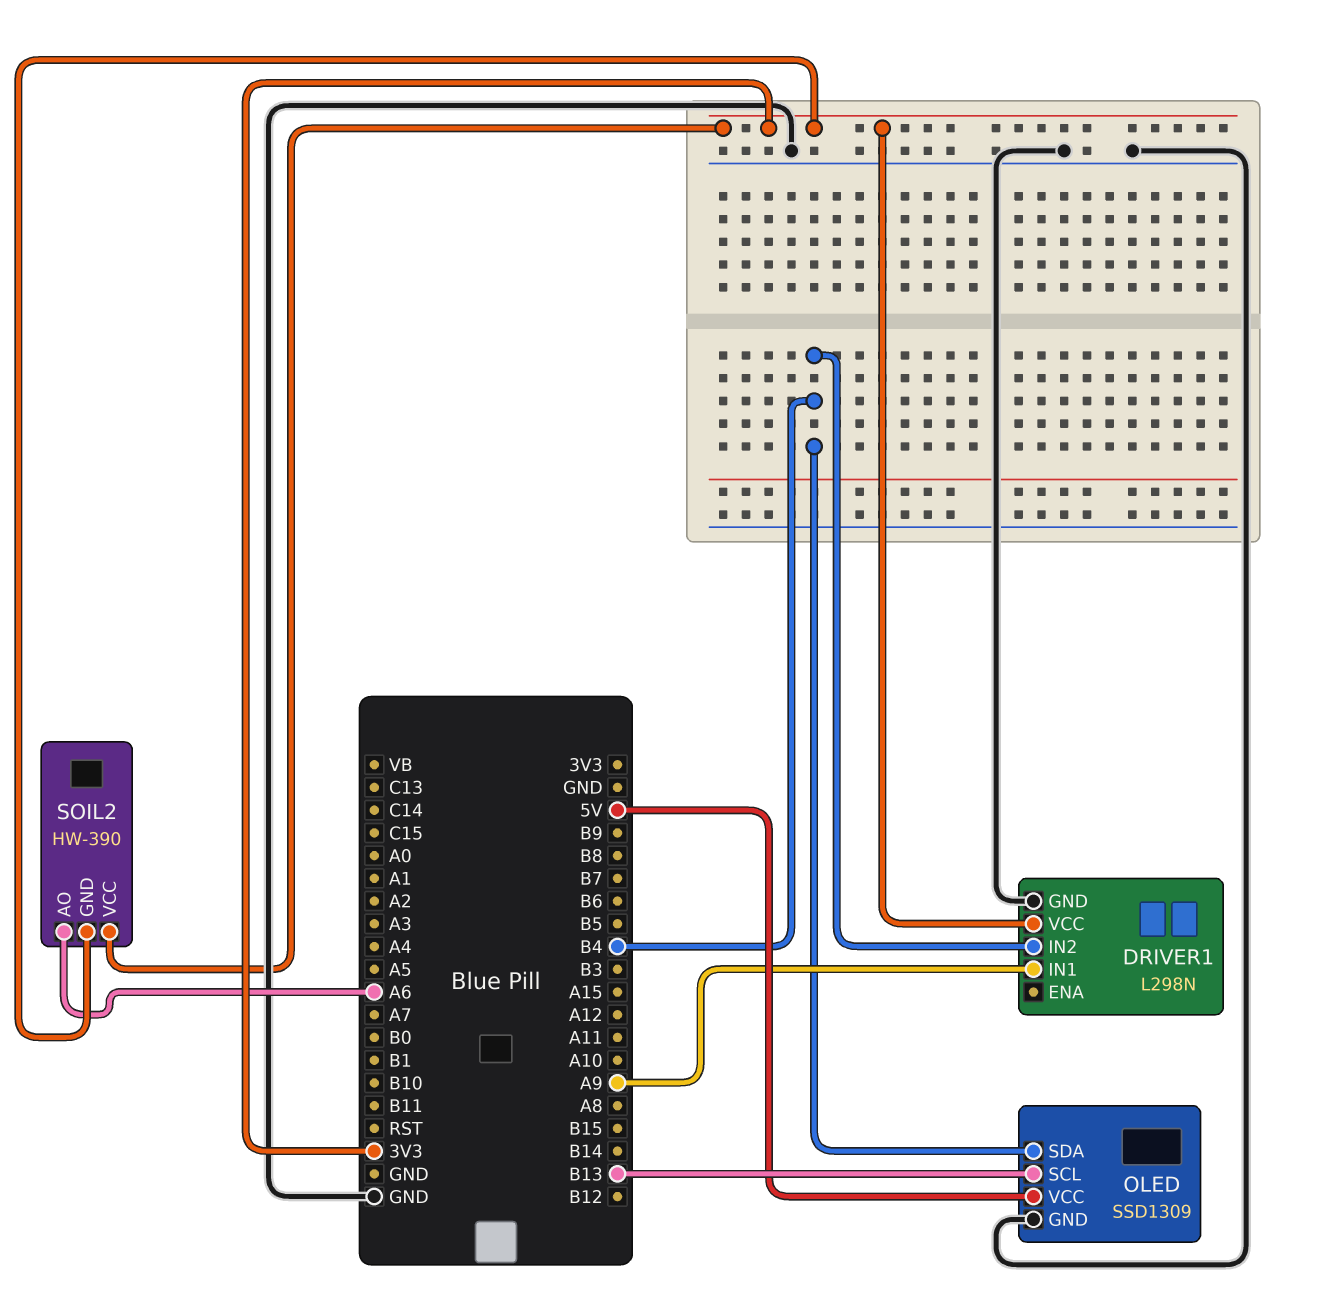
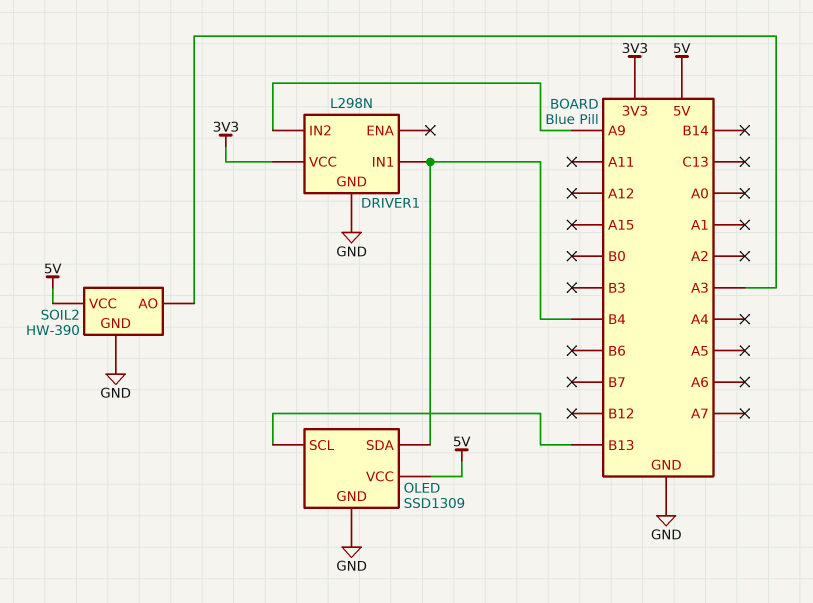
DRIVER1 pin IN1: A9 -> B4
DRIVER1 pin IN2: B4 -> A9
SOIL2 pin AO: A6 -> A3
SOIL2 pin GND: 3V3 -> GND
SOIL2 pin VCC: 3V3 -> 5V

